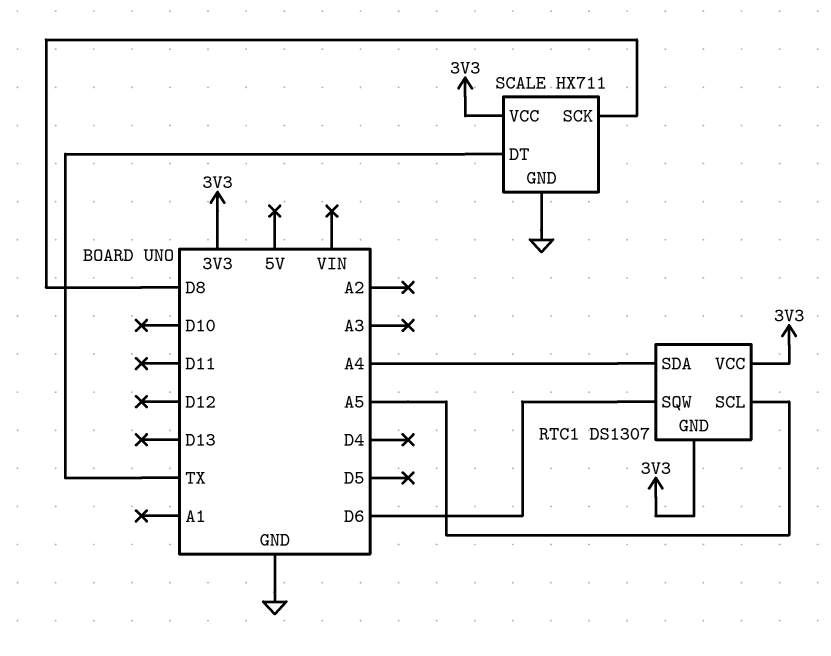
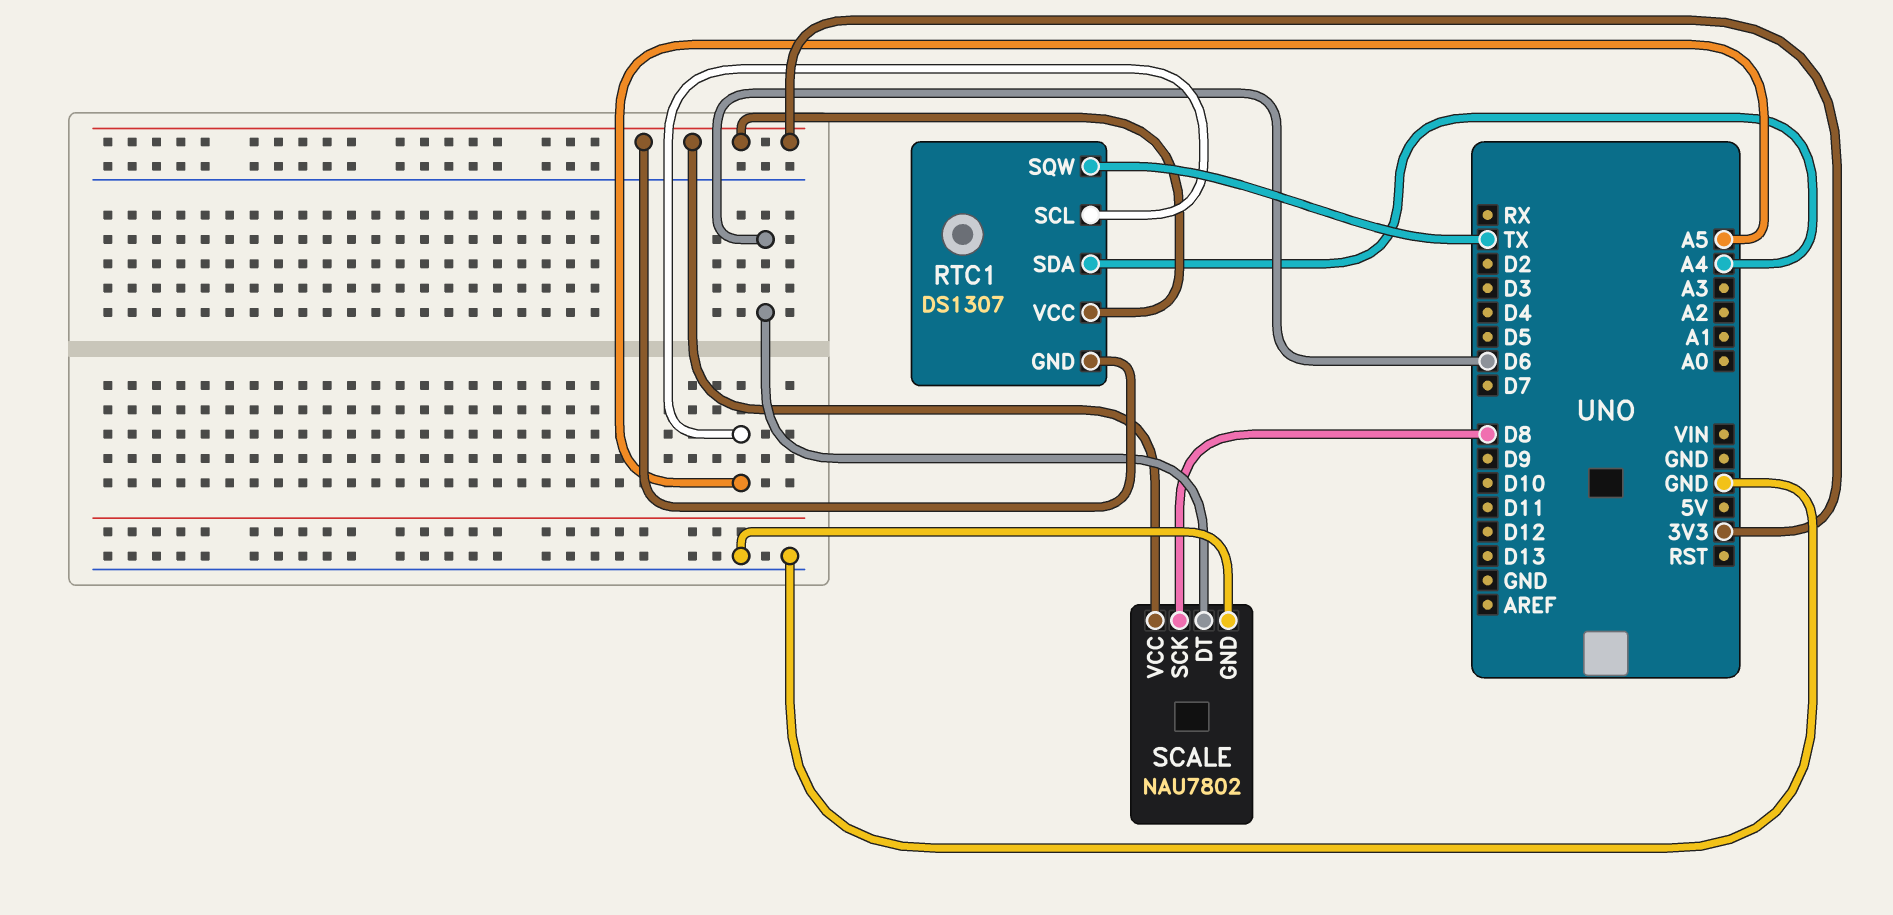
RTC1 pin SQW: D6 -> TX
SCALE: HX711 -> NAU7802
SCALE pin DT: TX -> D6

